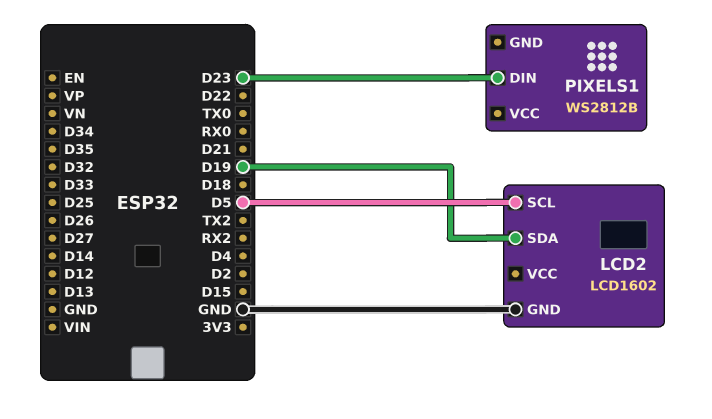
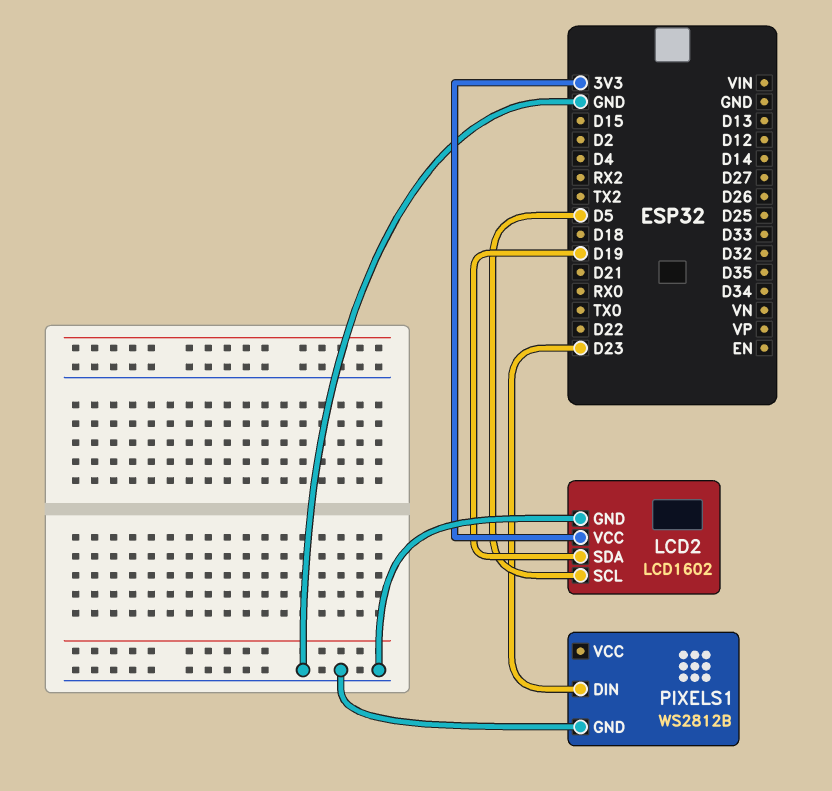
LCD2 pin VCC: none -> 3V3
PIXELS1 pin GND: none -> GND

